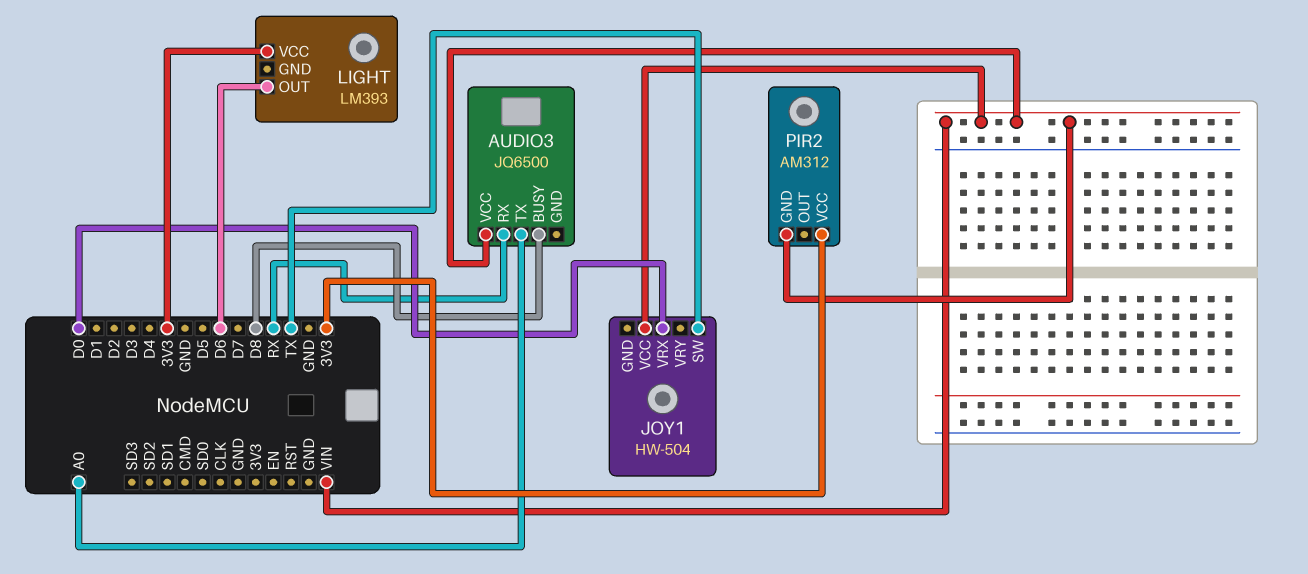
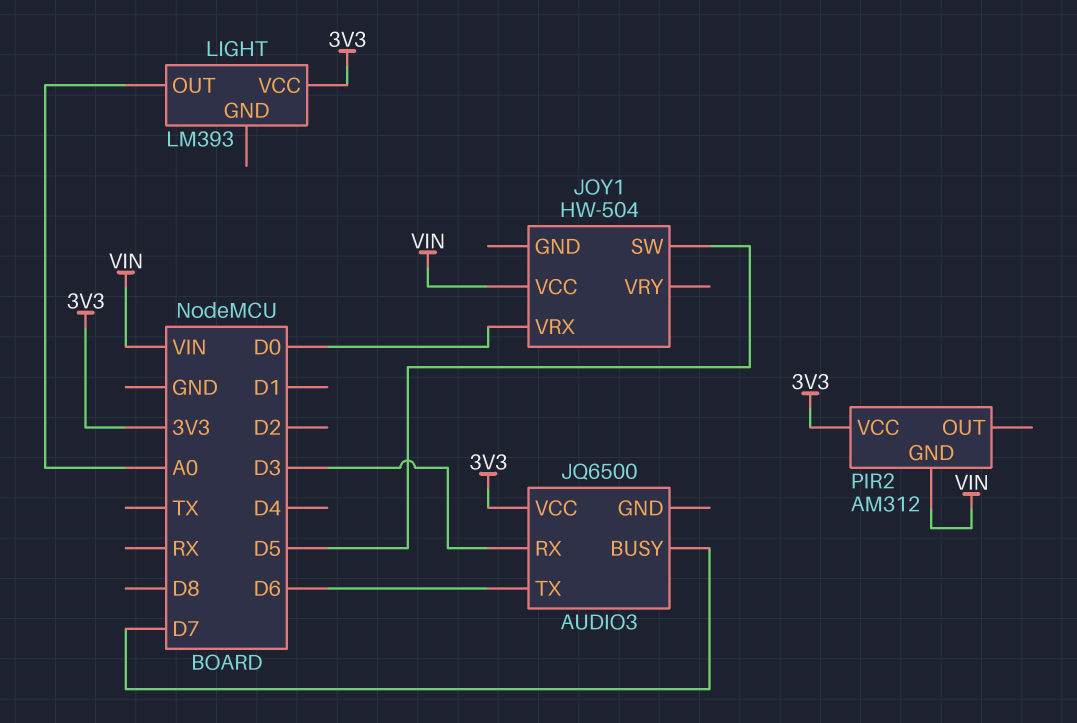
AUDIO3 pin BUSY: D8 -> D7
AUDIO3 pin RX: RX -> D3
AUDIO3 pin TX: A0 -> D6
AUDIO3 pin VCC: VIN -> 3V3
JOY1 pin SW: TX -> D5
LIGHT pin OUT: D6 -> A0

